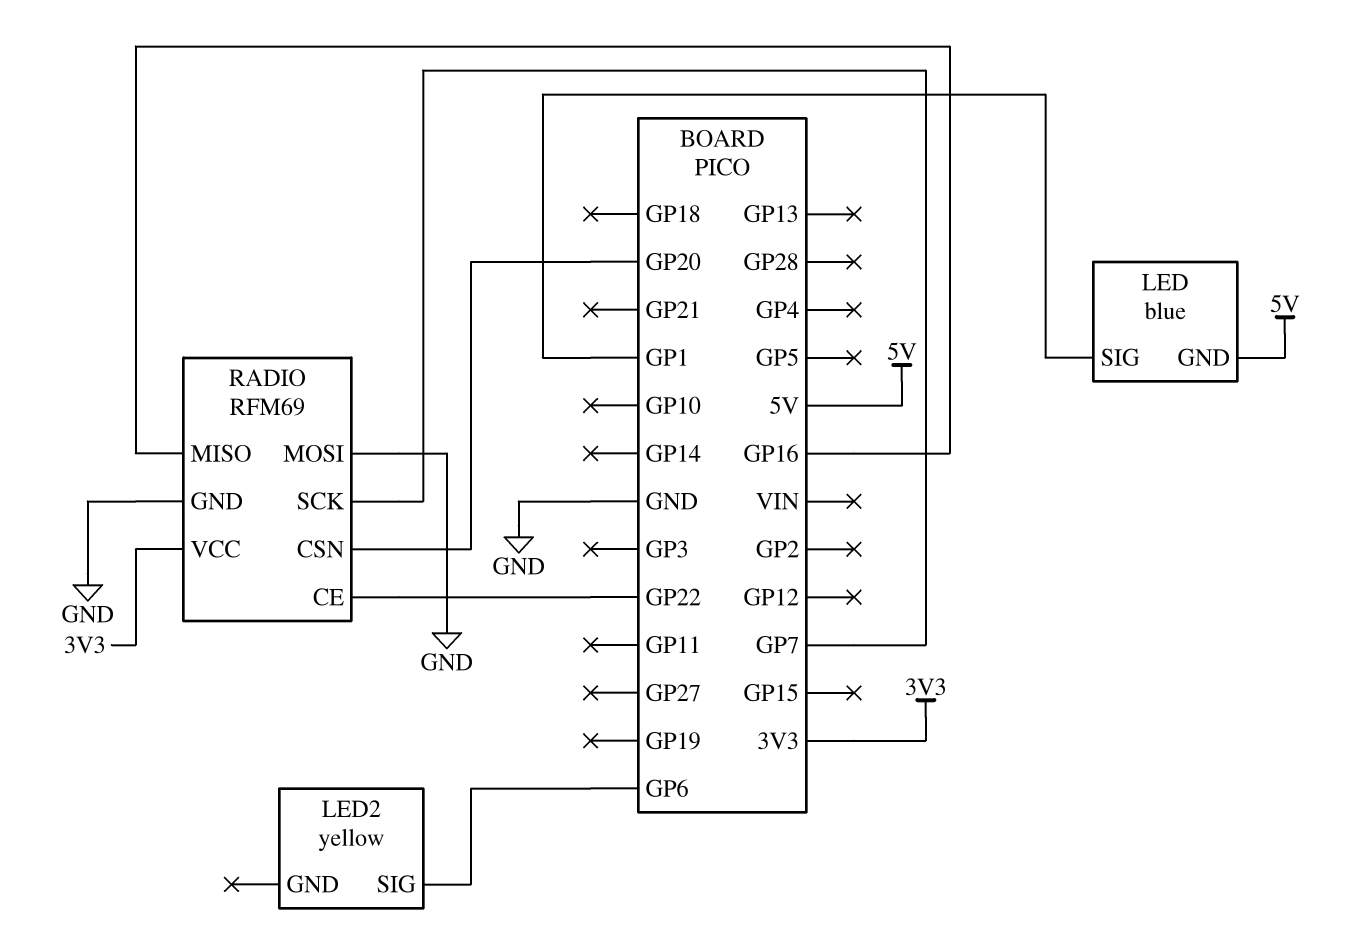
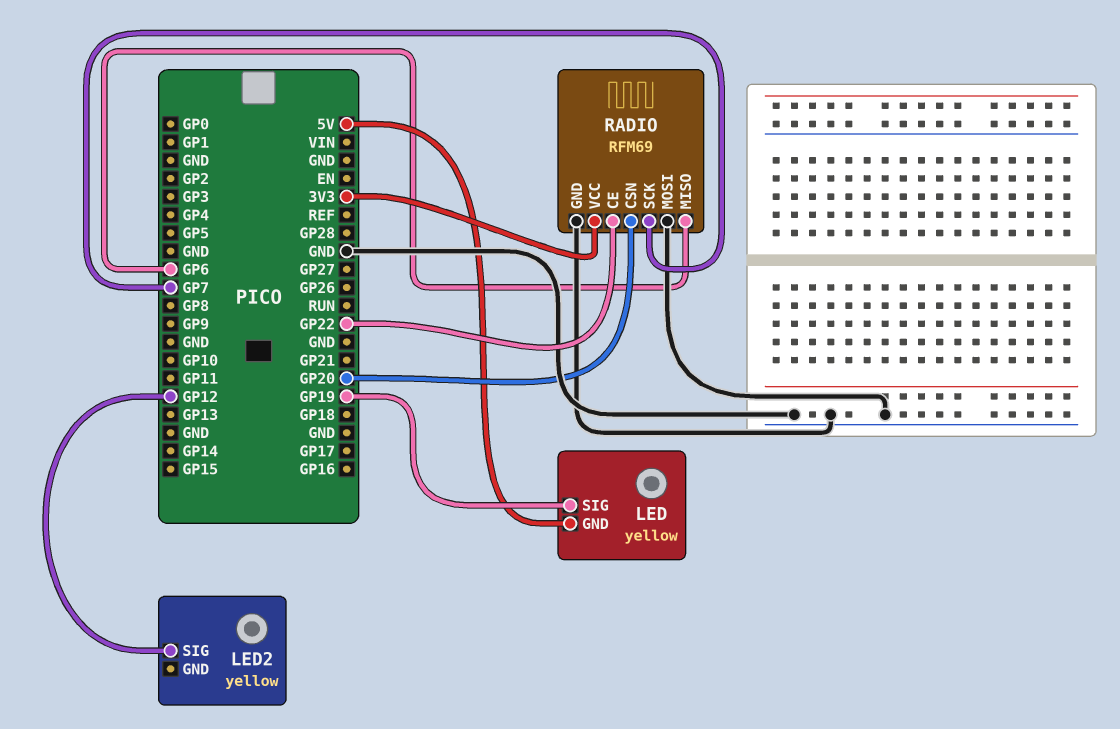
LED: blue -> yellow
LED pin SIG: GP1 -> GP19
LED2 pin SIG: GP6 -> GP12
RADIO pin MISO: GP16 -> GP6

